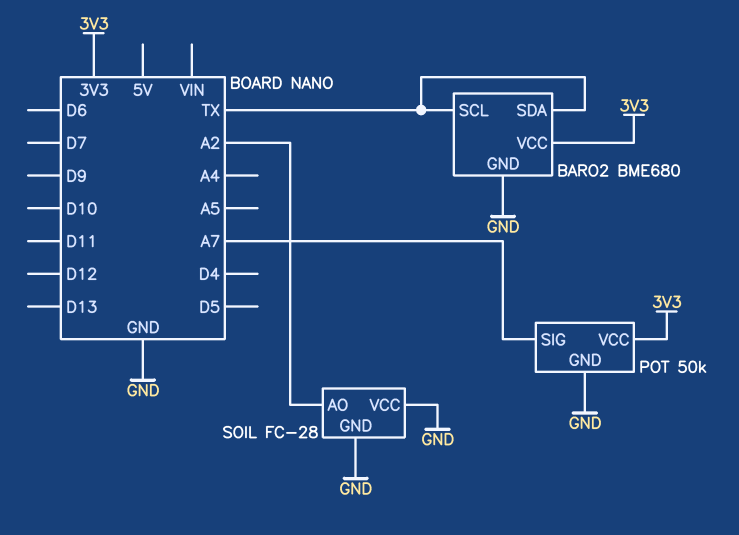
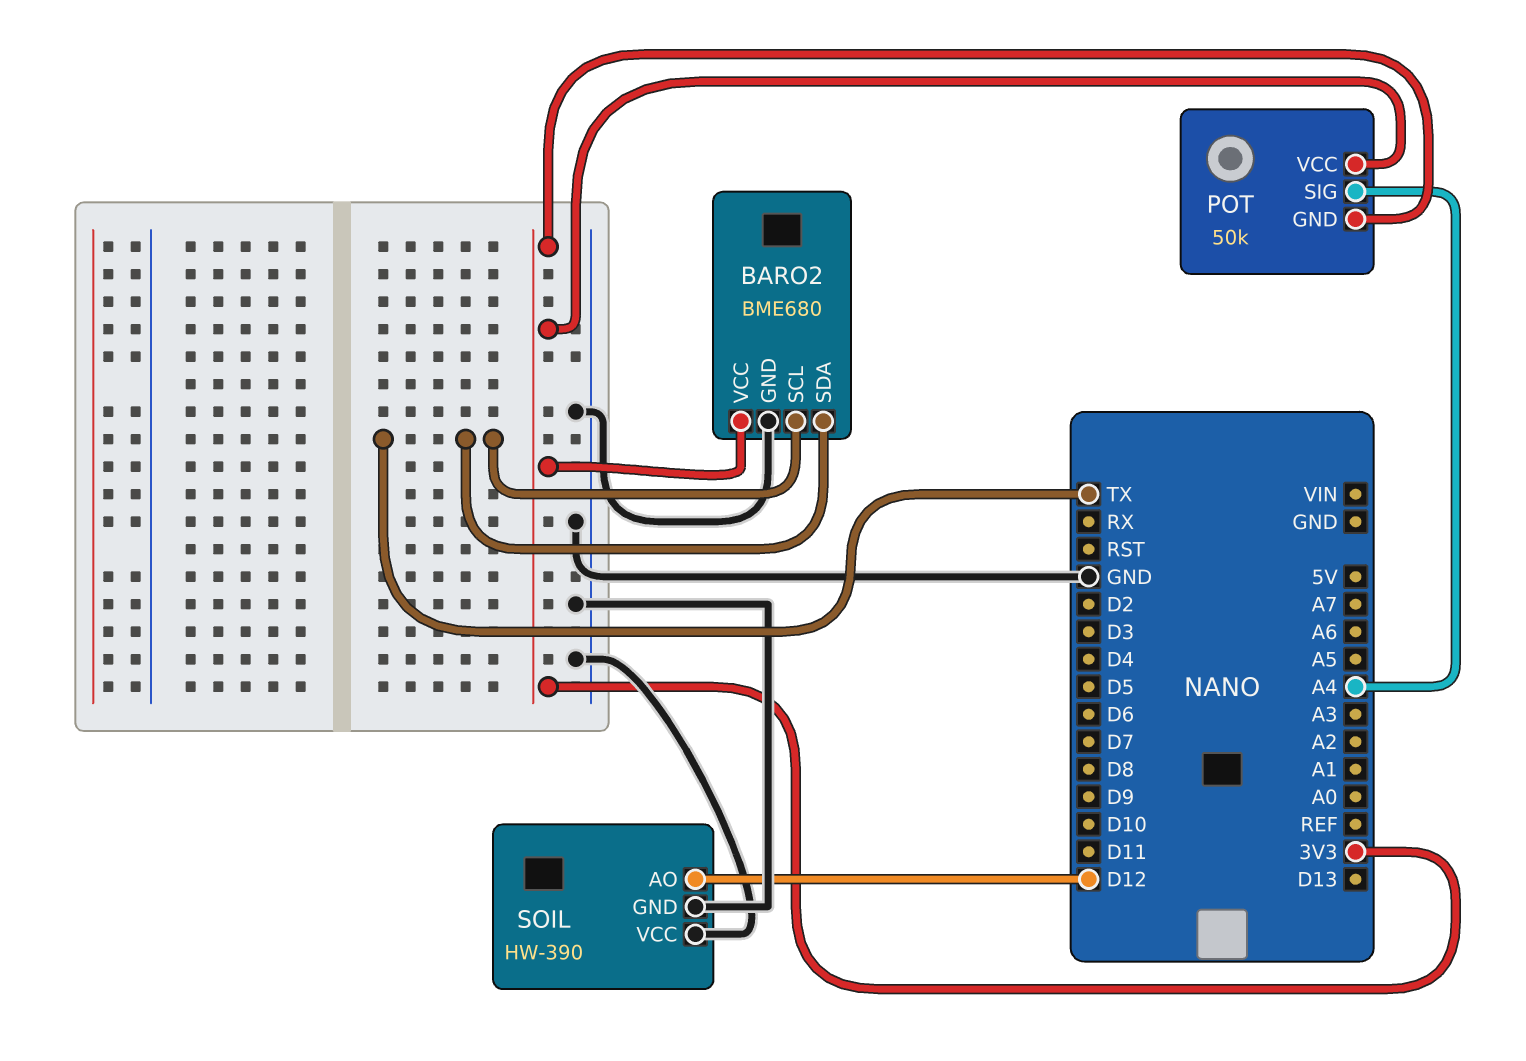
POT pin GND: GND -> 3V3
POT pin SIG: A7 -> A4
SOIL: FC-28 -> HW-390
SOIL pin AO: A2 -> D12

